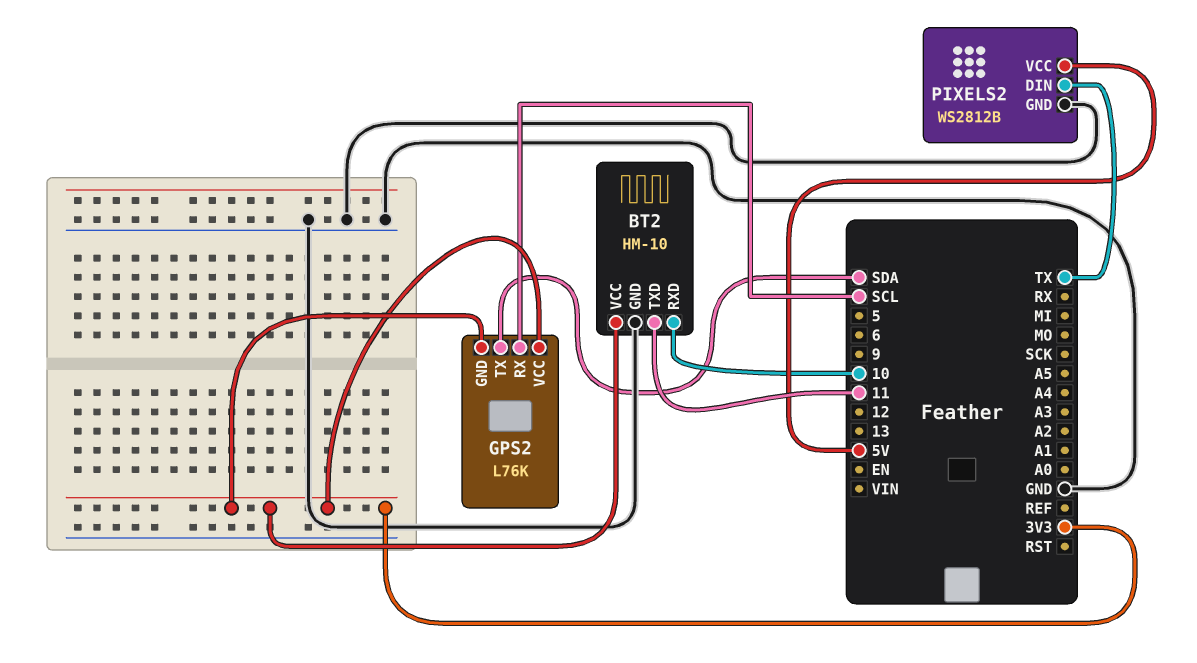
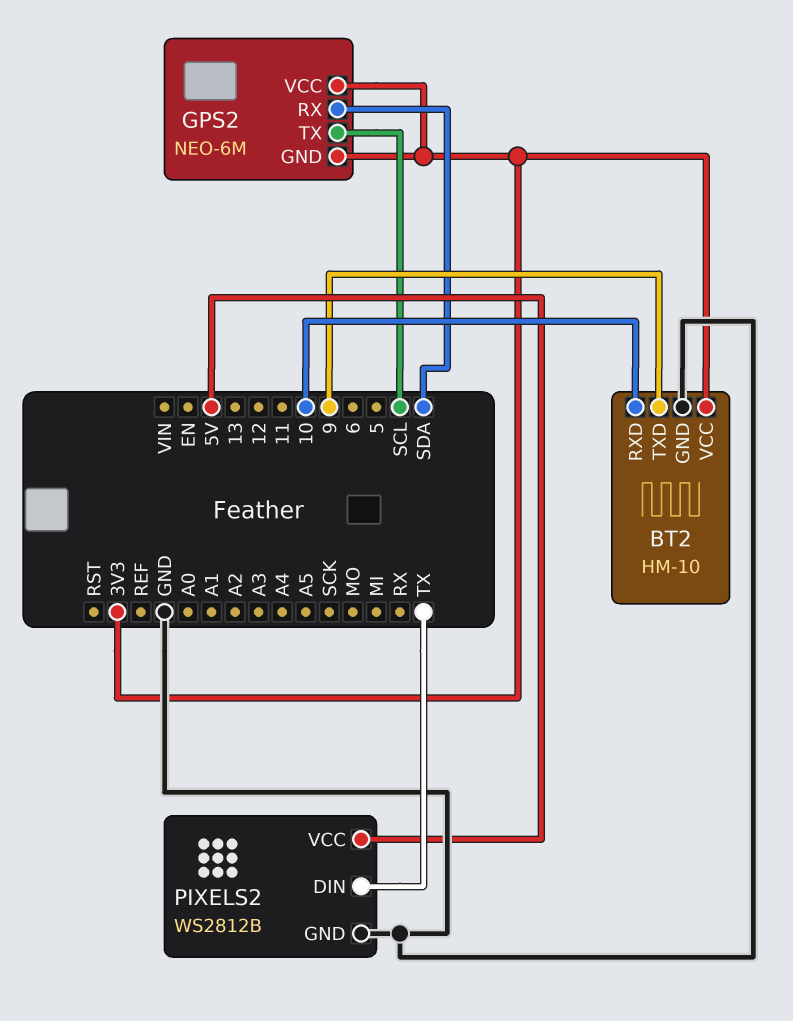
BT2 pin TXD: 11 -> 9
GPS2: L76K -> NEO-6M
GPS2 pin RX: SCL -> SDA
GPS2 pin TX: SDA -> SCL

